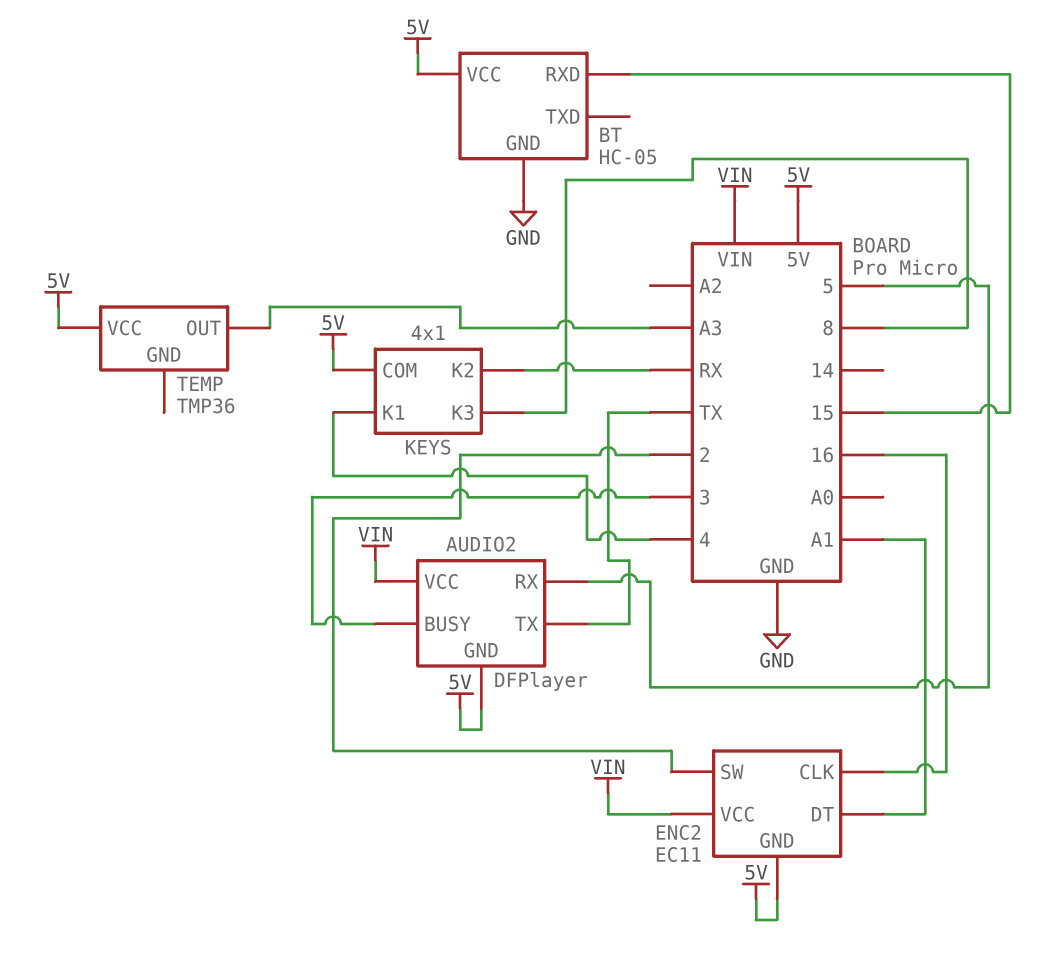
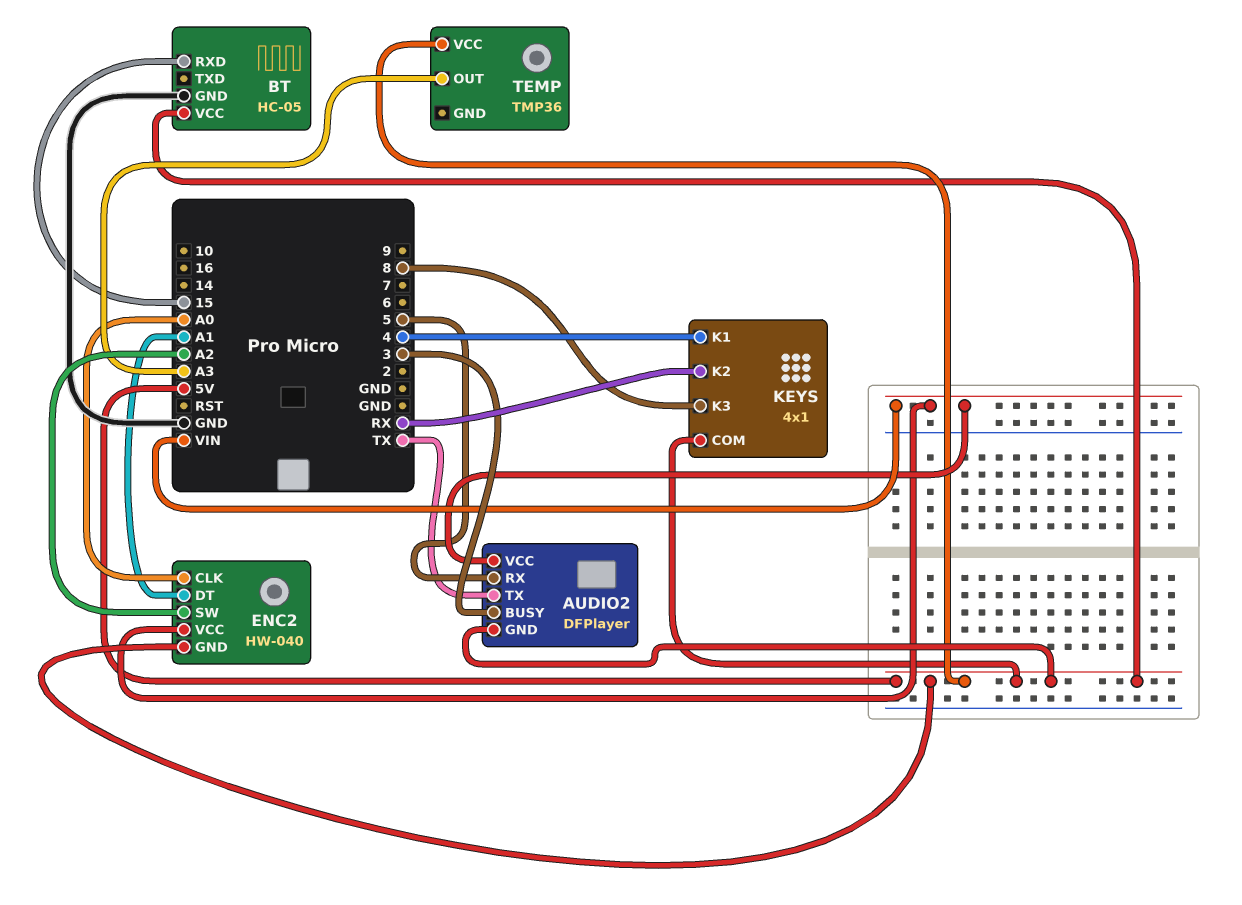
ENC2: EC11 -> HW-040
ENC2 pin CLK: 16 -> A0
ENC2 pin SW: 2 -> A2

